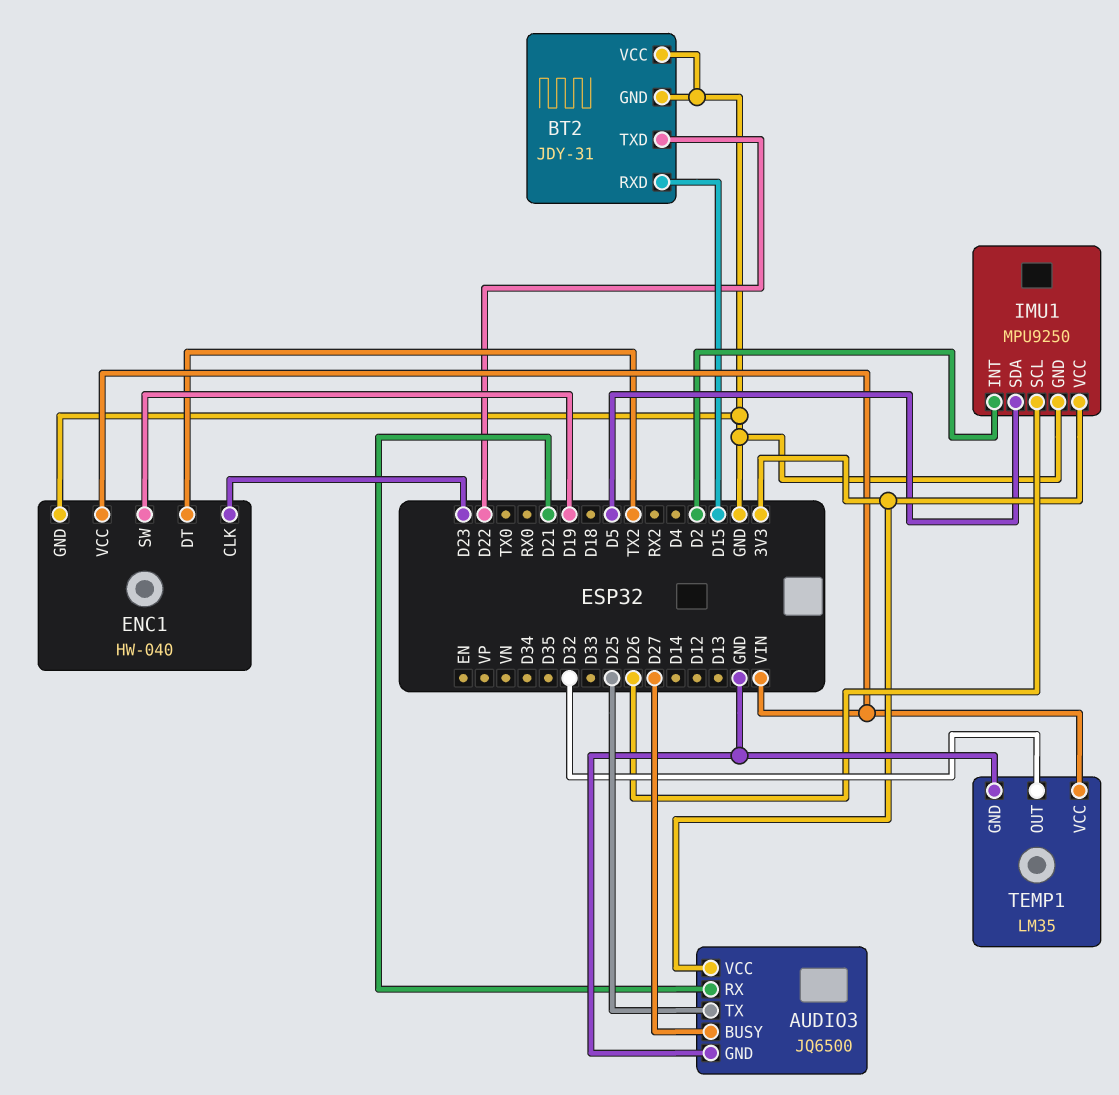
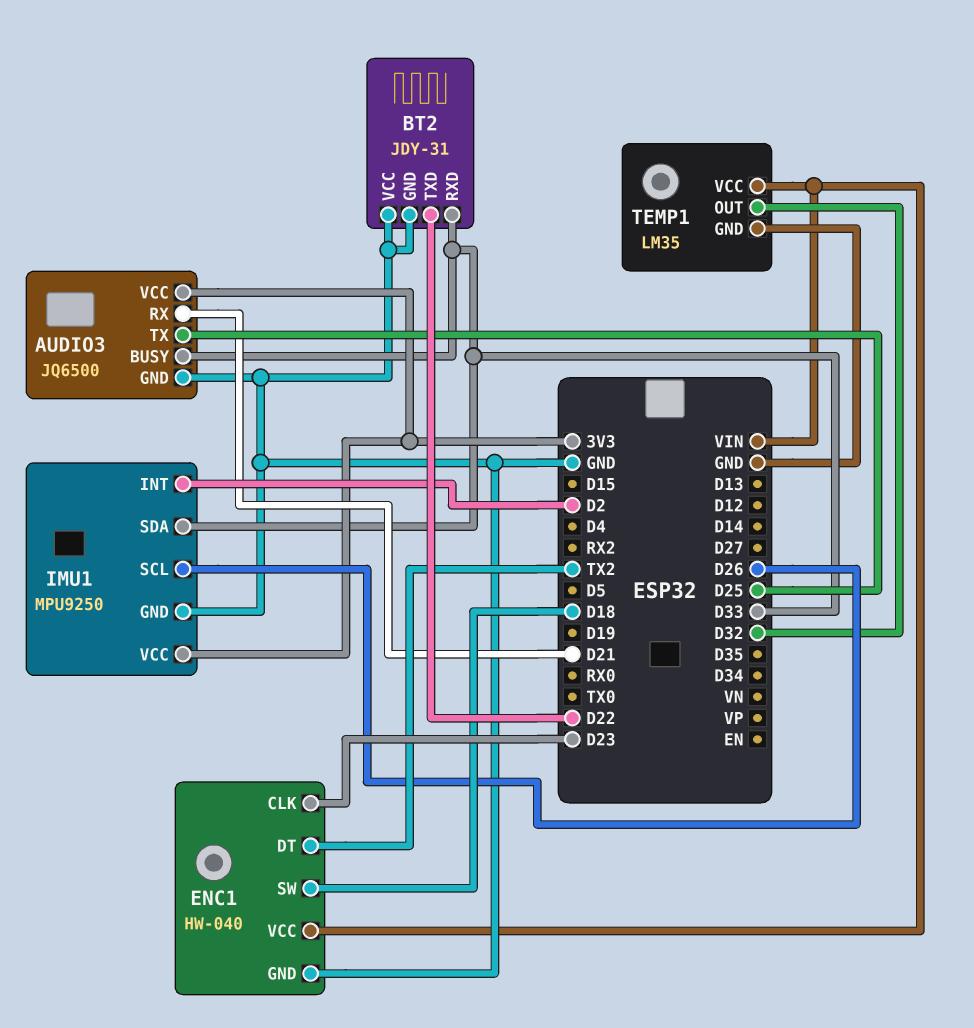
AUDIO3 pin BUSY: D27 -> D33
BT2 pin RXD: D15 -> D33
ENC1 pin SW: D19 -> D18
IMU1 pin SDA: D5 -> D33

